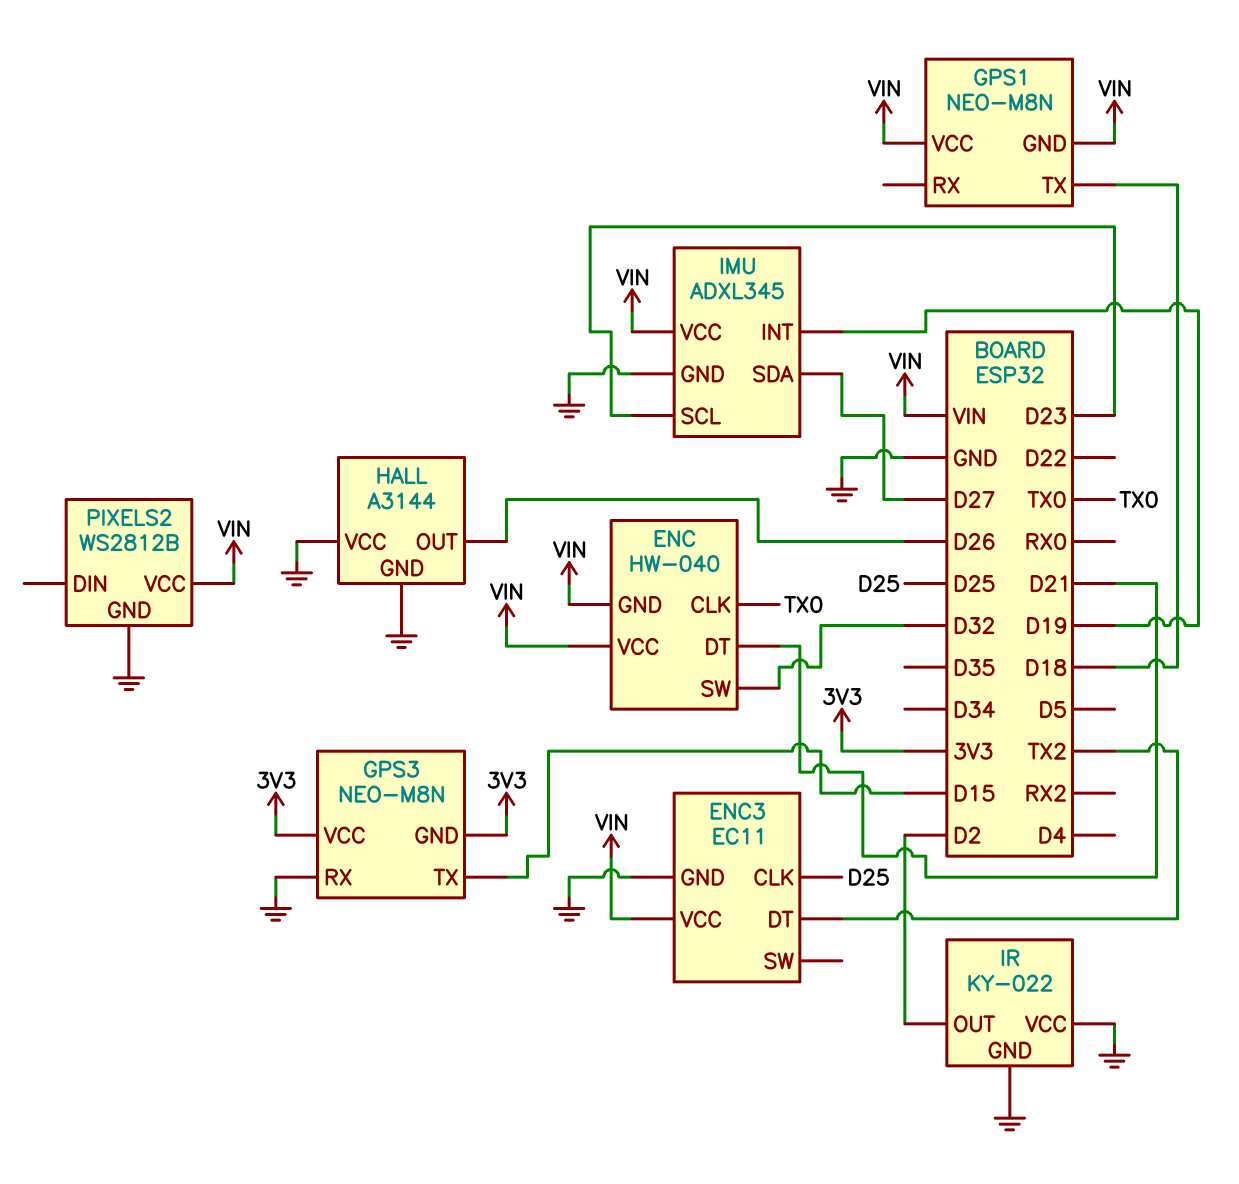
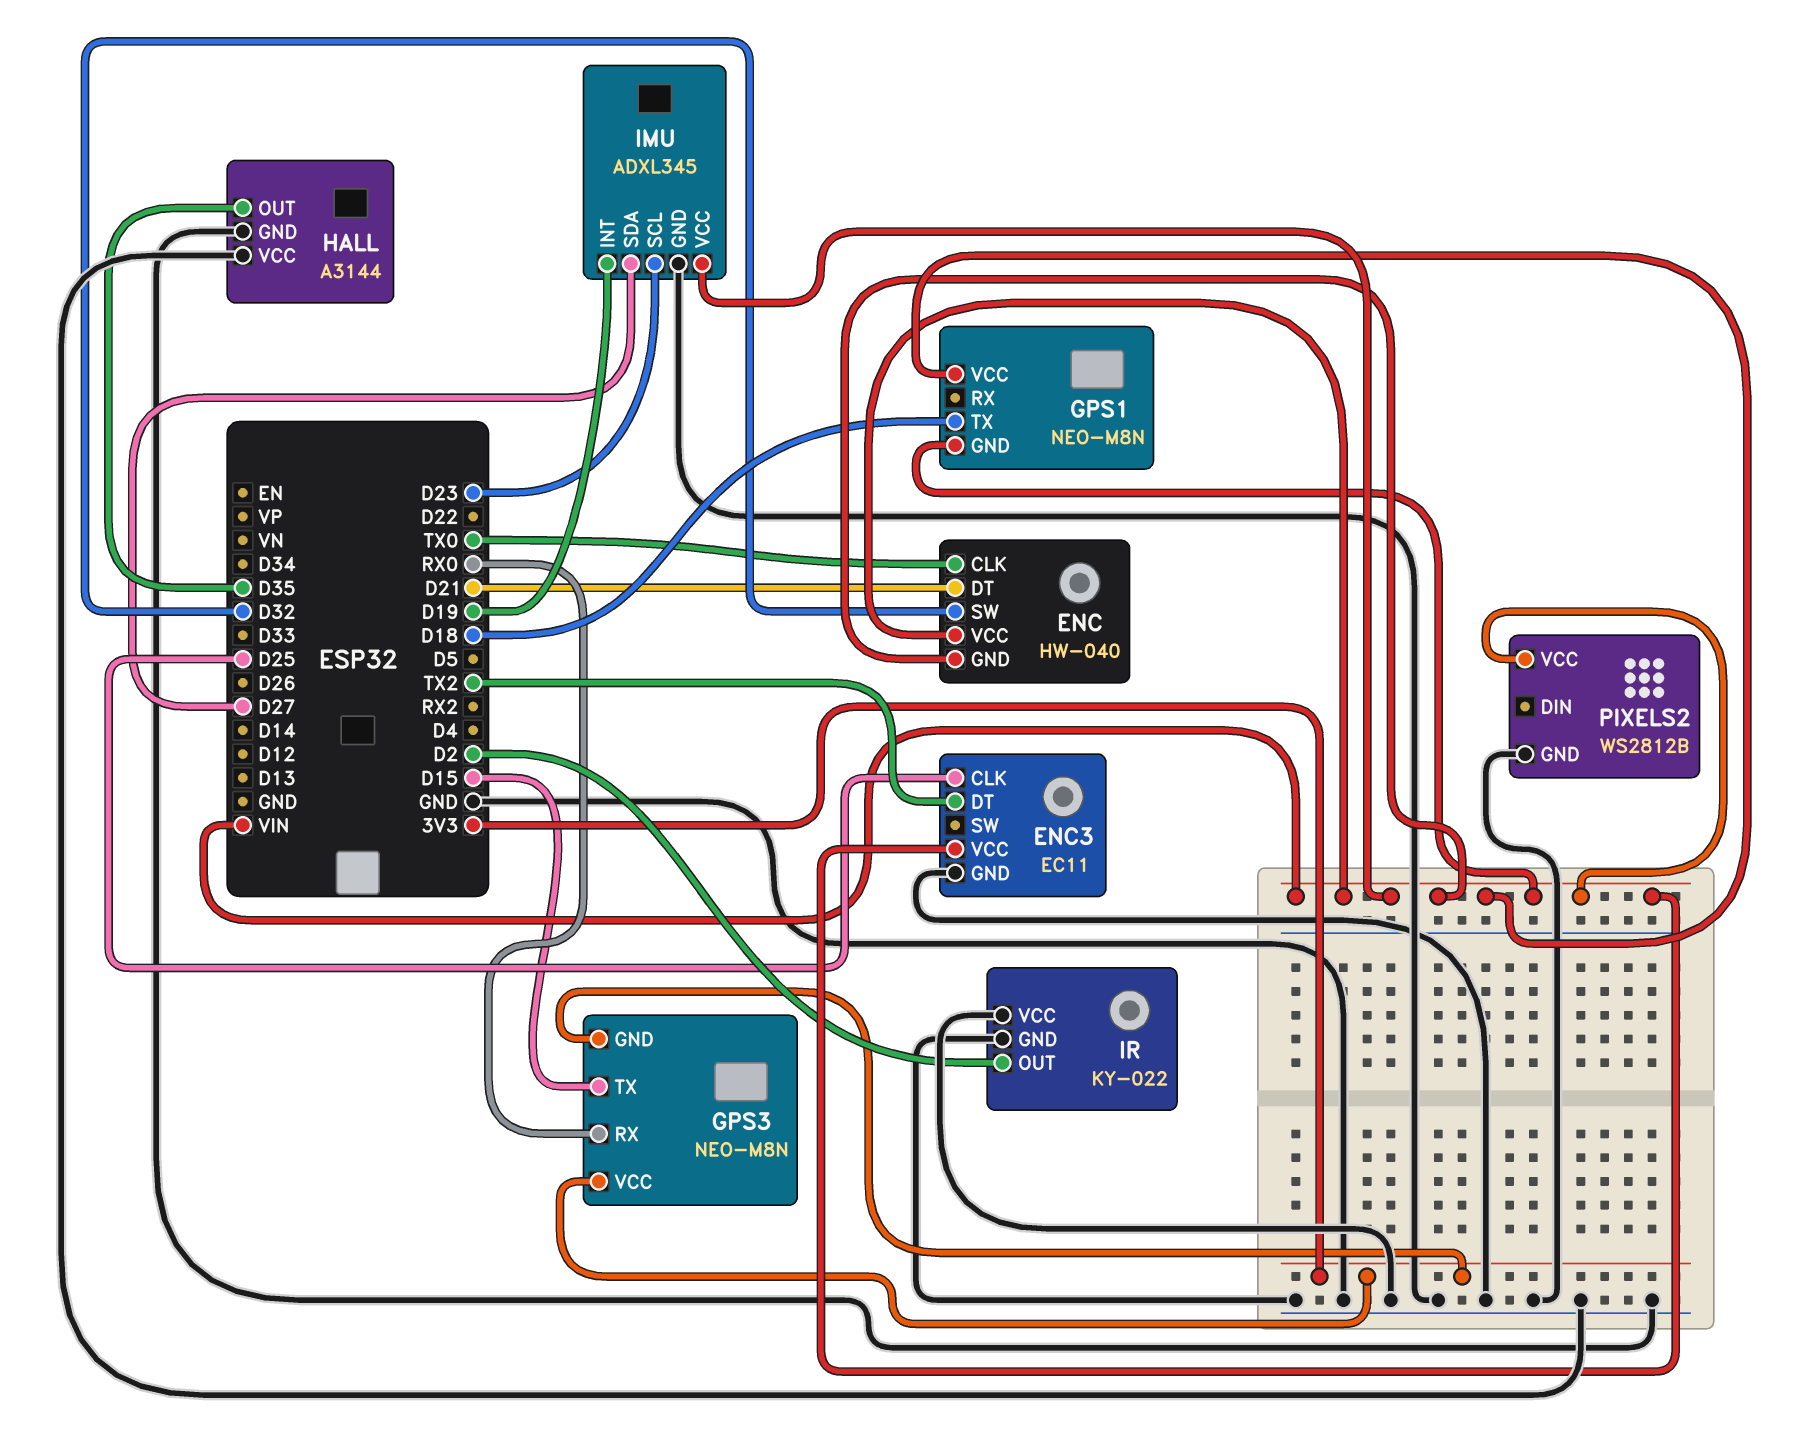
GPS3 pin RX: GND -> RX0
HALL pin OUT: D26 -> D35

